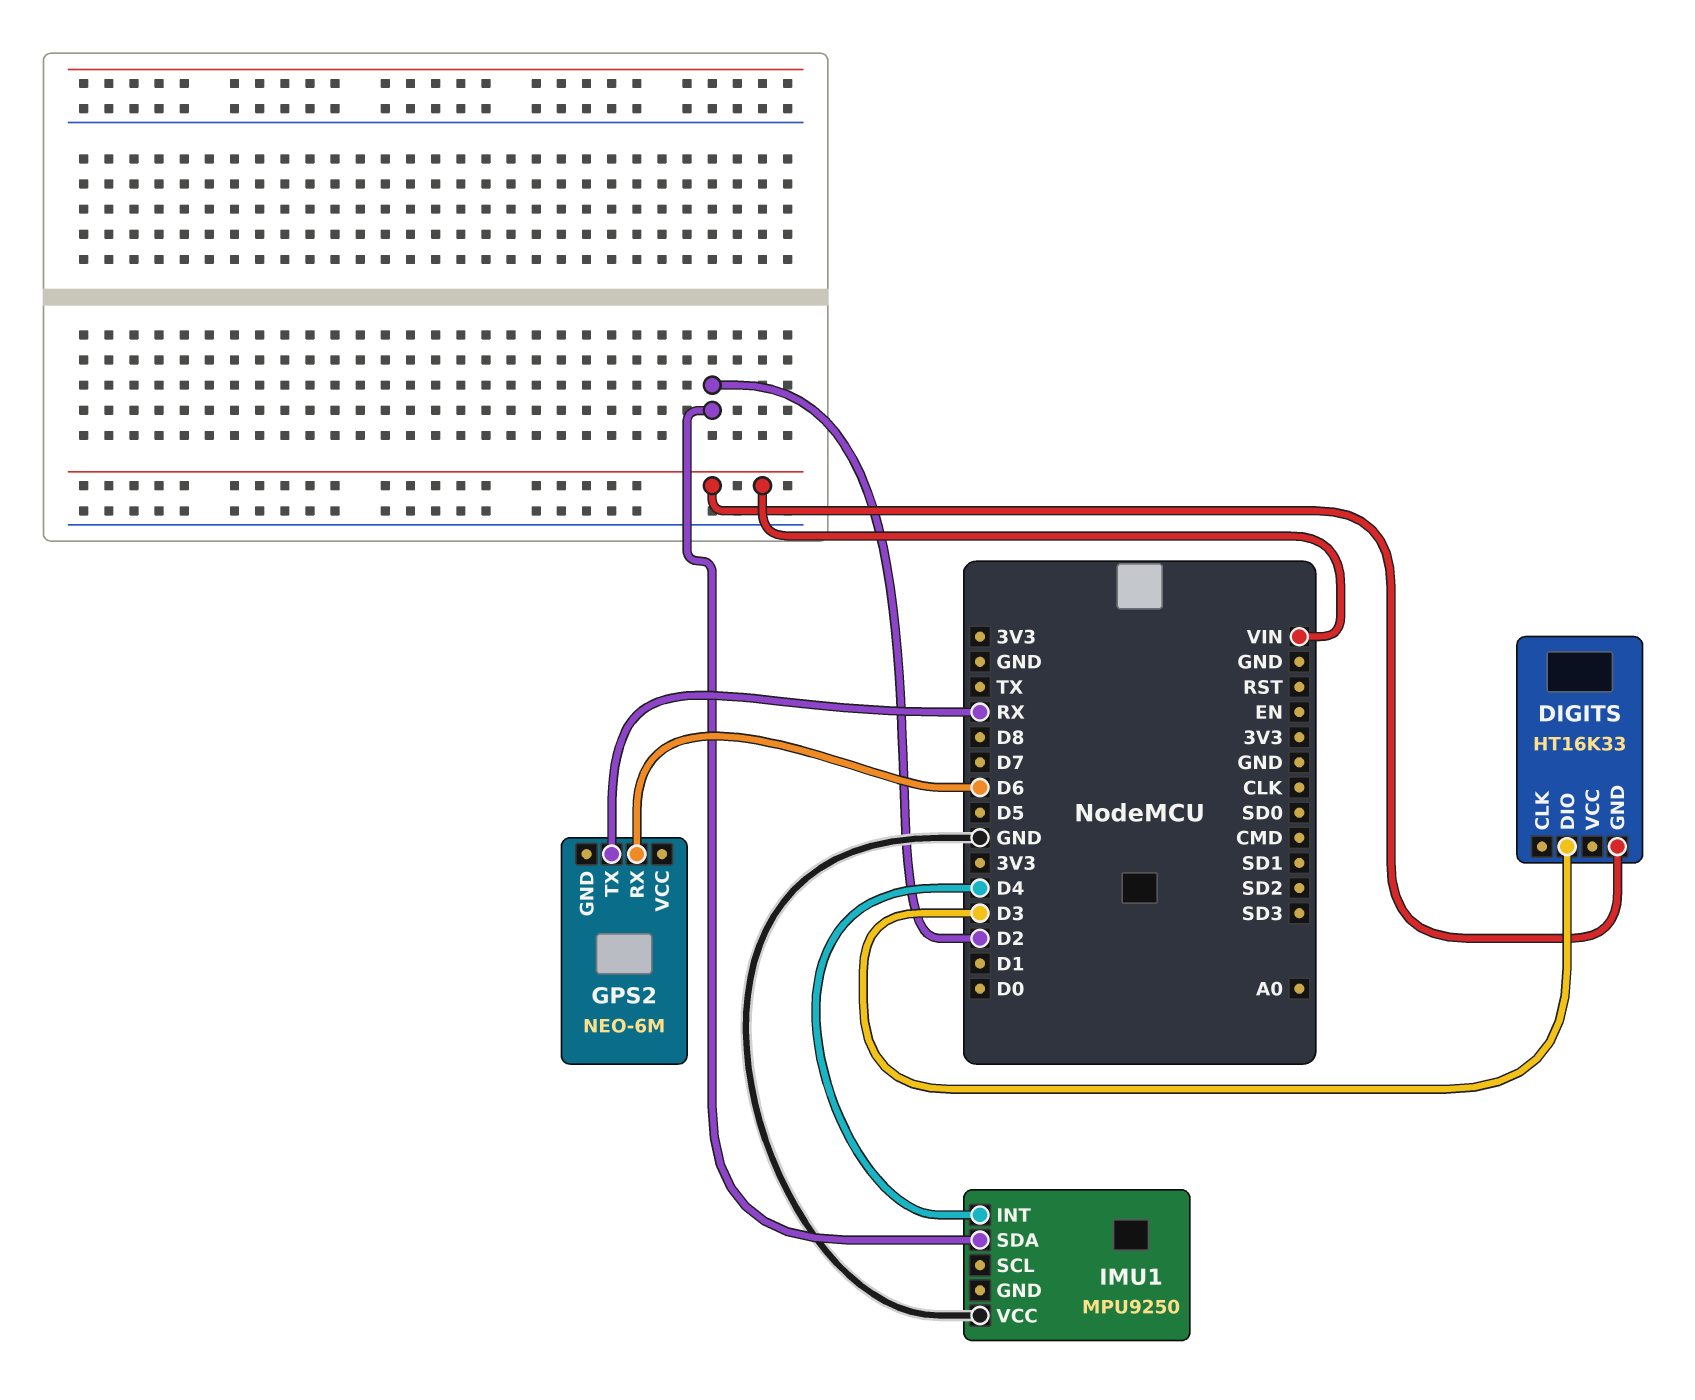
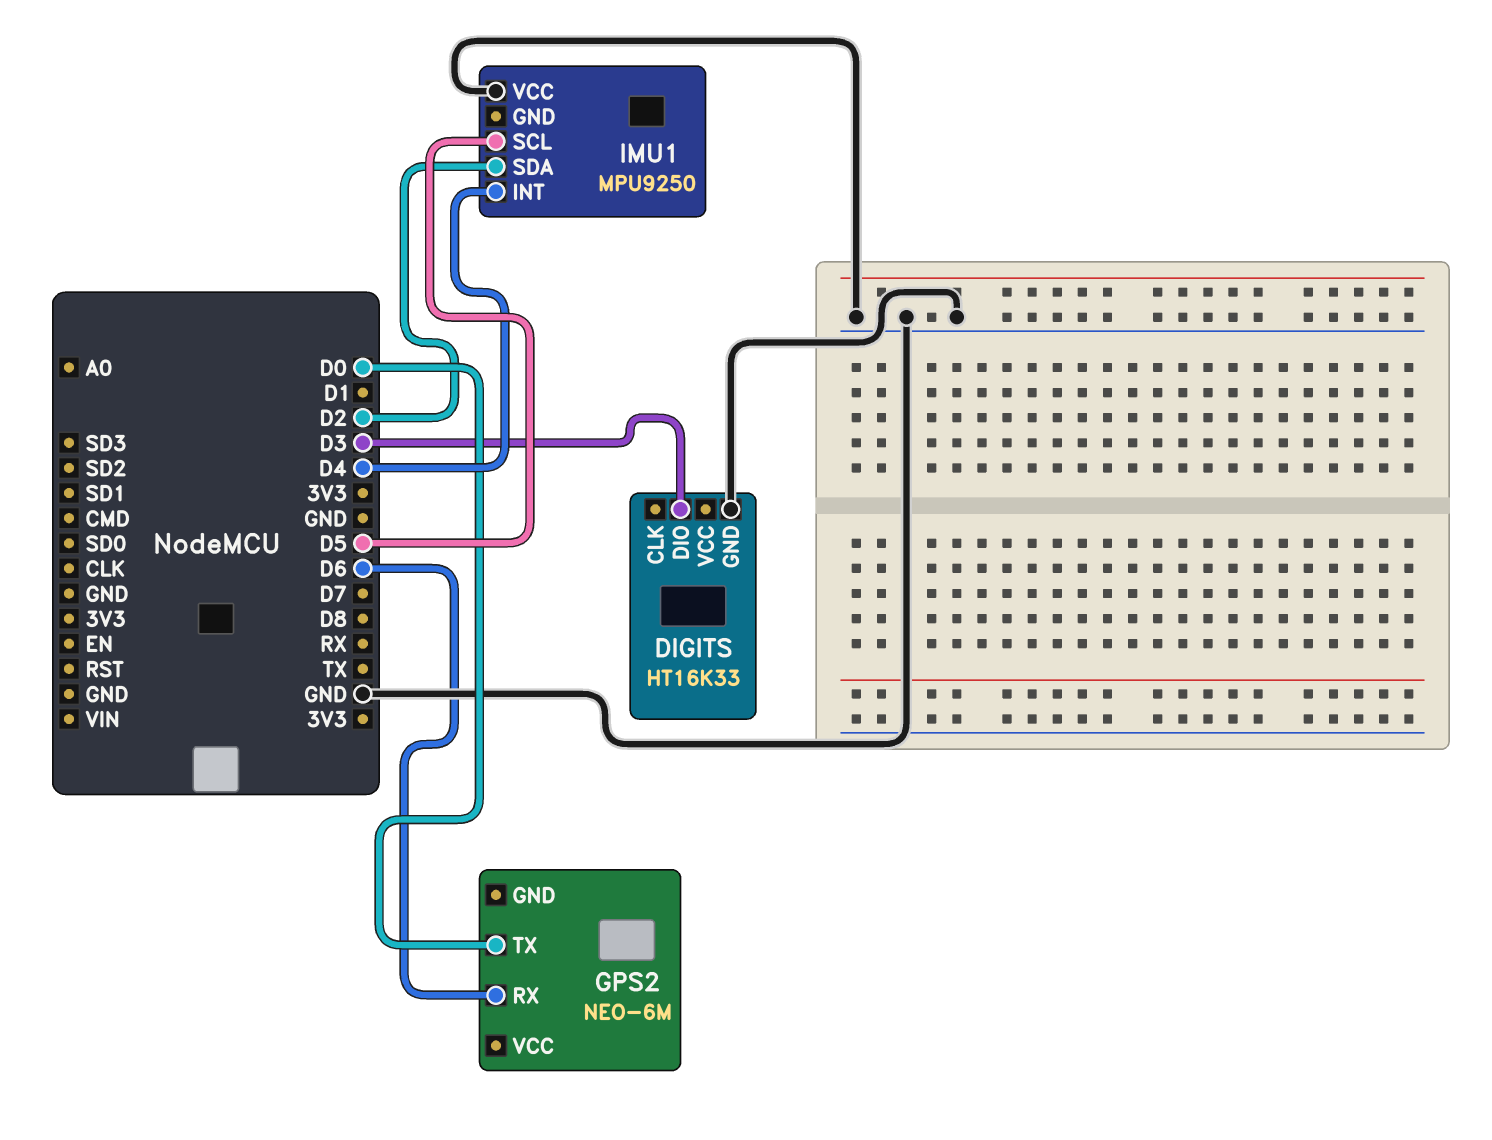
DIGITS pin GND: VIN -> GND
GPS2 pin TX: RX -> D0
IMU1 pin SCL: none -> D5

